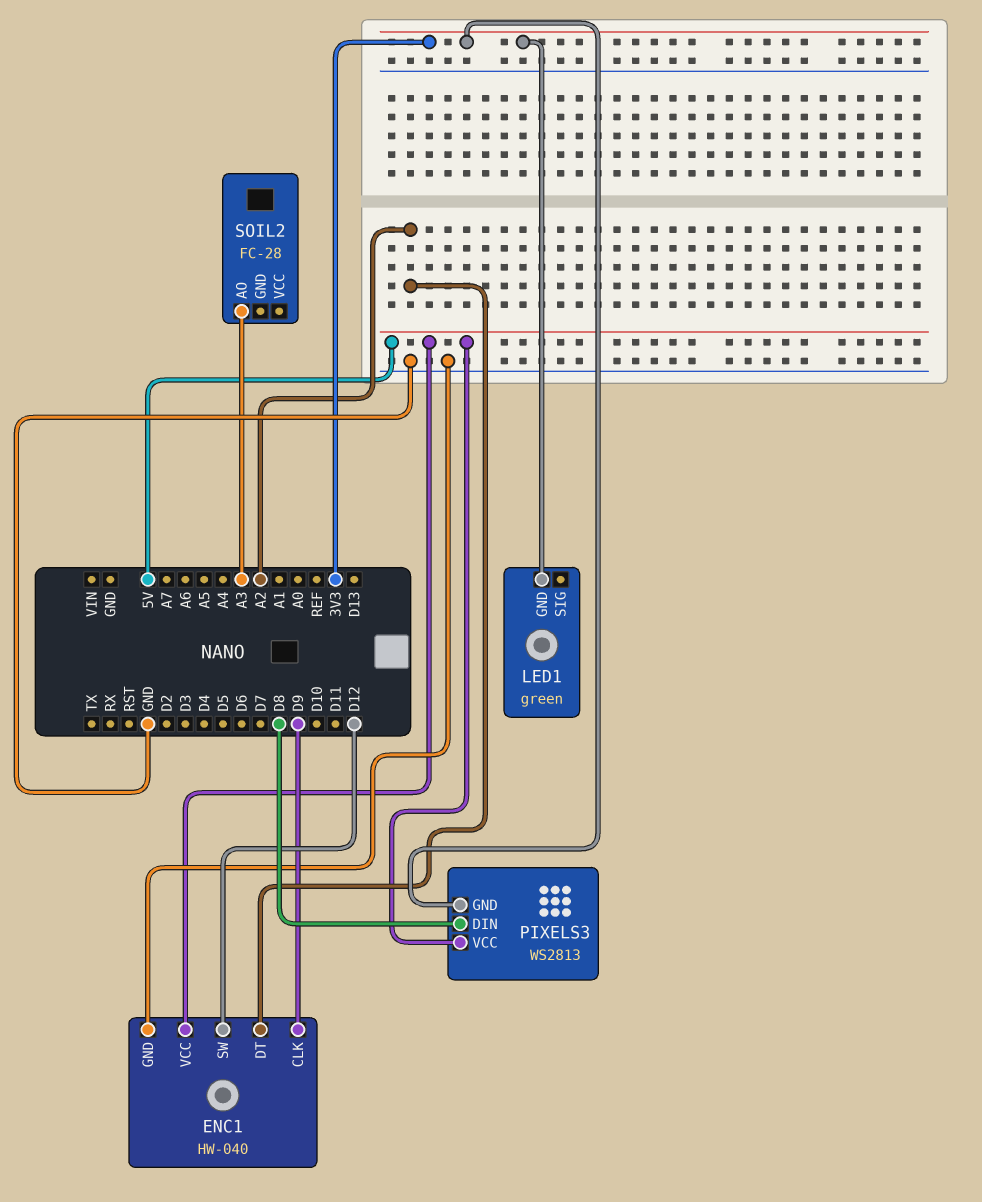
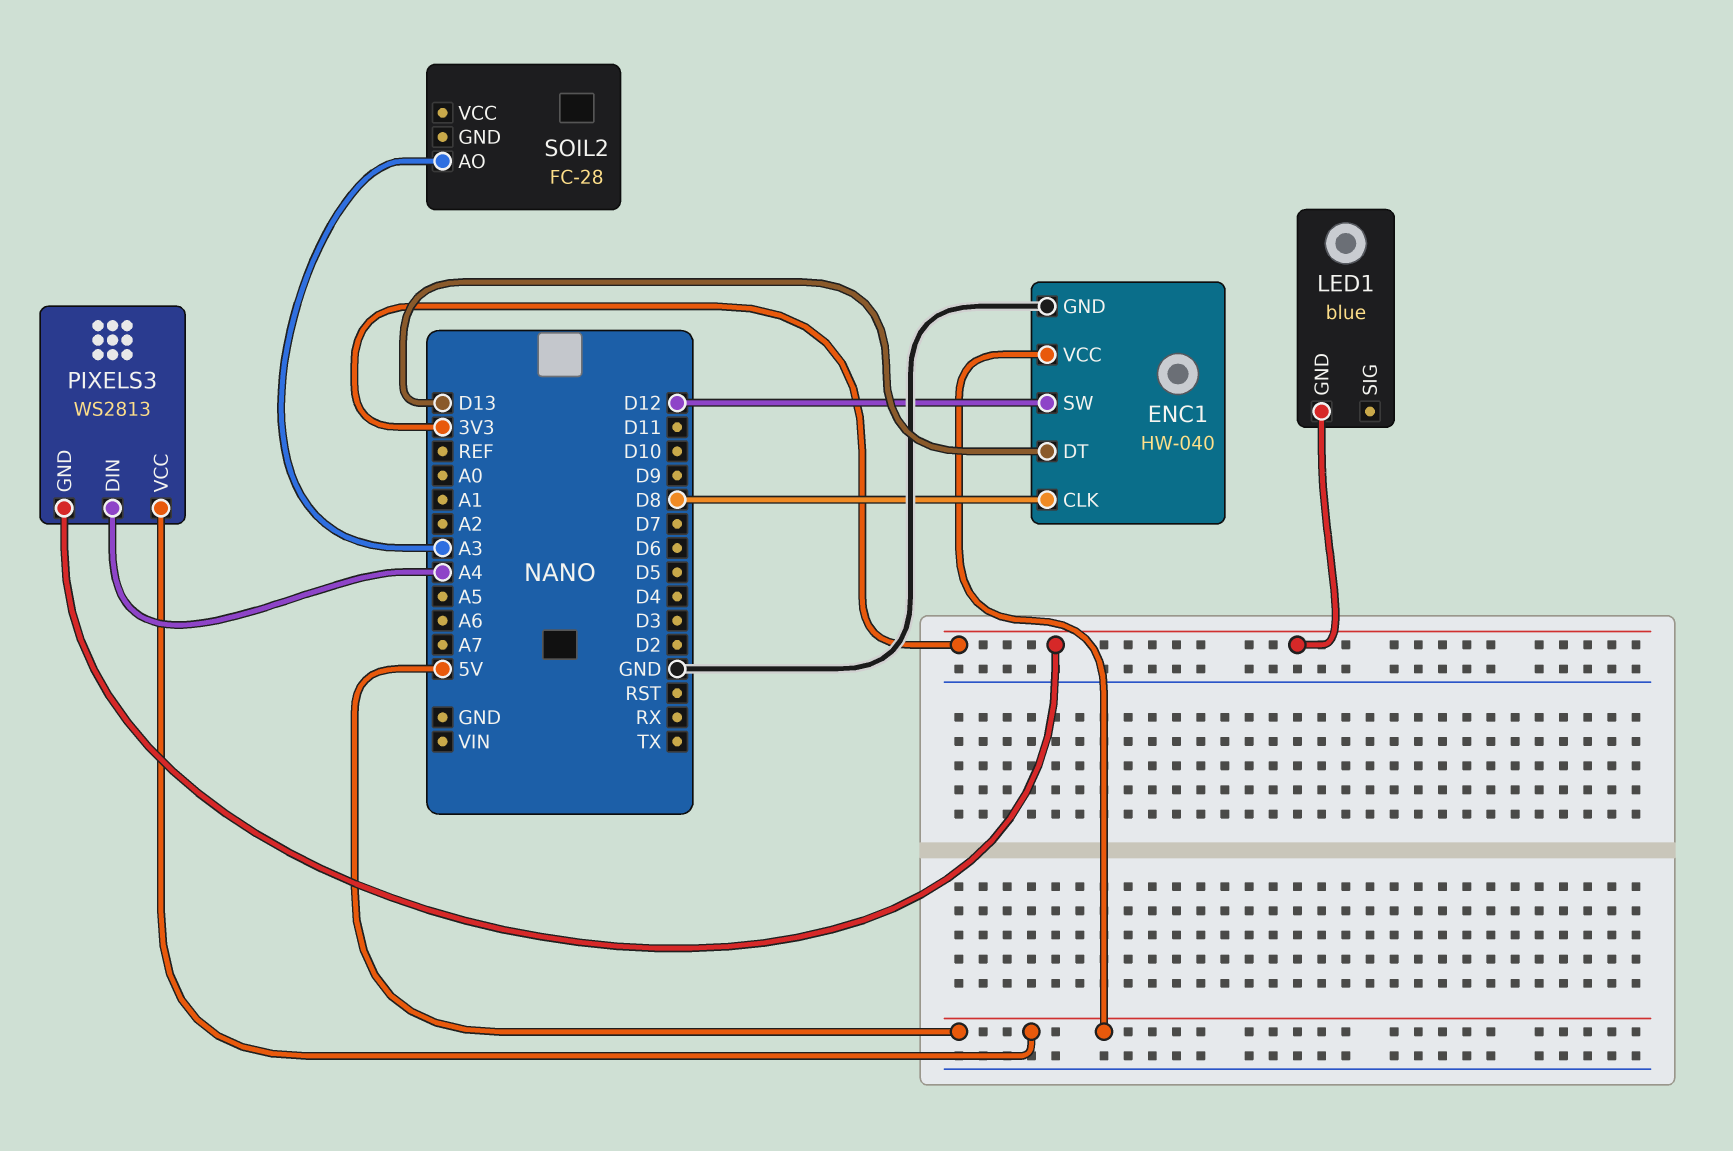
ENC1 pin CLK: D9 -> D8
ENC1 pin DT: A2 -> D13
LED1: green -> blue
PIXELS3 pin DIN: D8 -> A4

